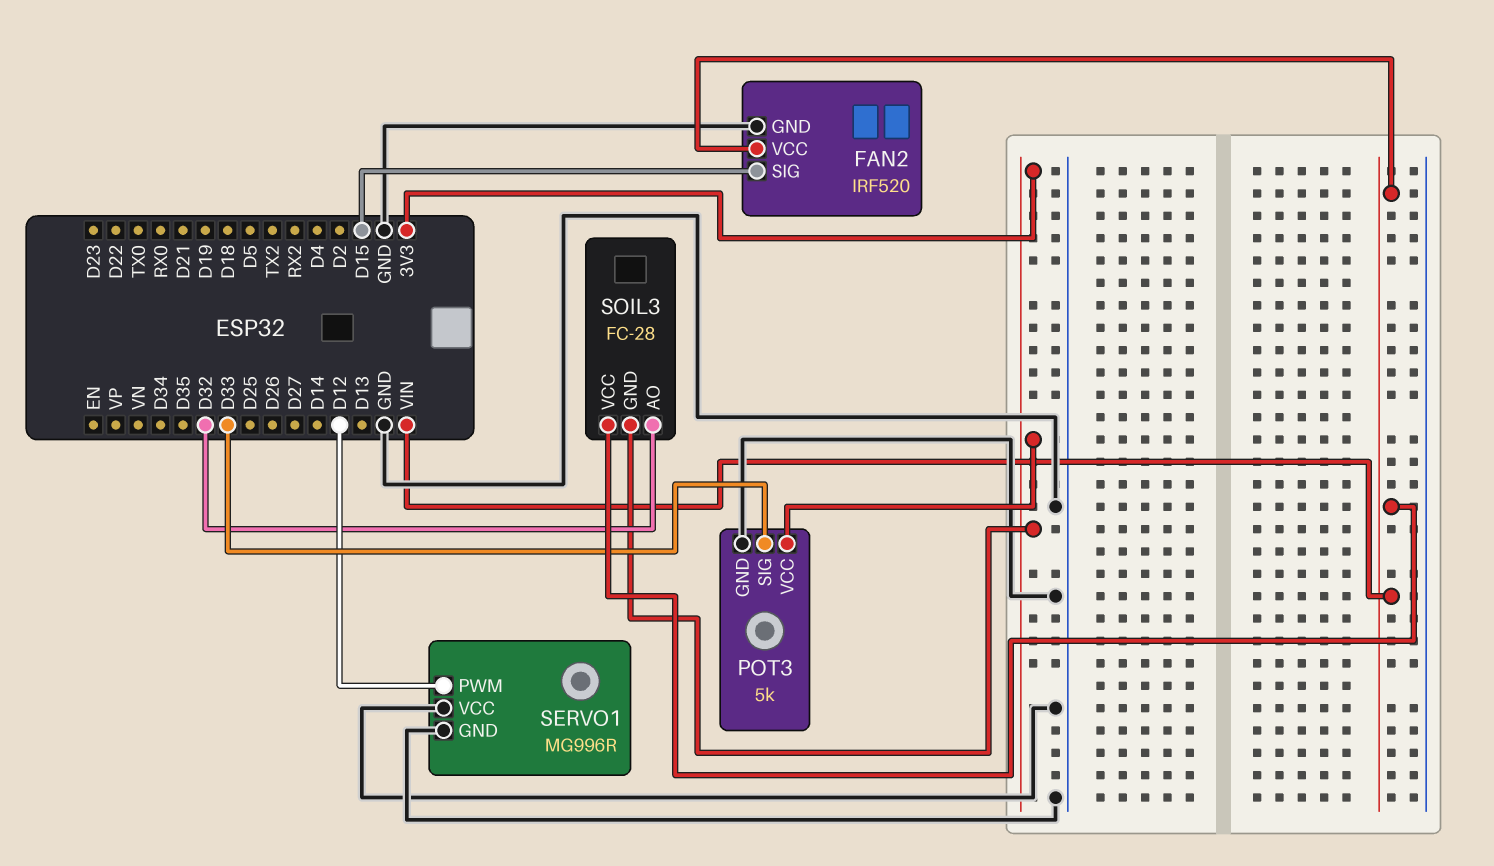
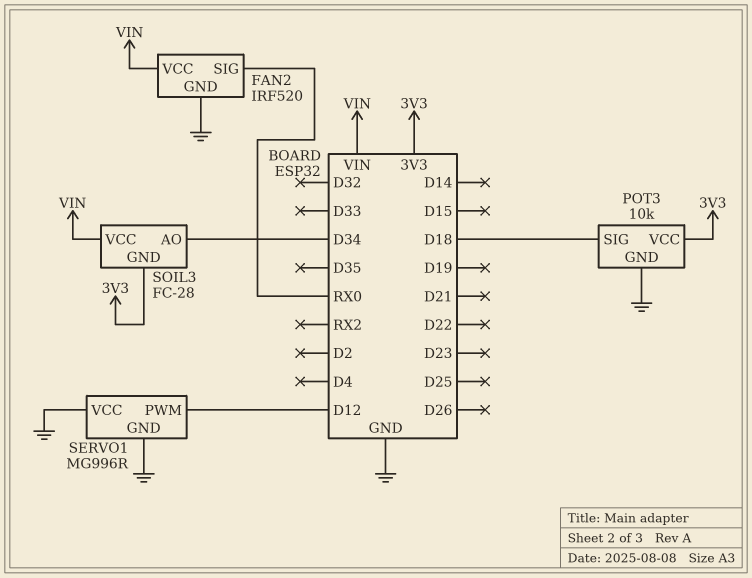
FAN2 pin SIG: D15 -> RX0
POT3: 5k -> 10k
POT3 pin SIG: D33 -> D18
SOIL3 pin AO: D32 -> D34

